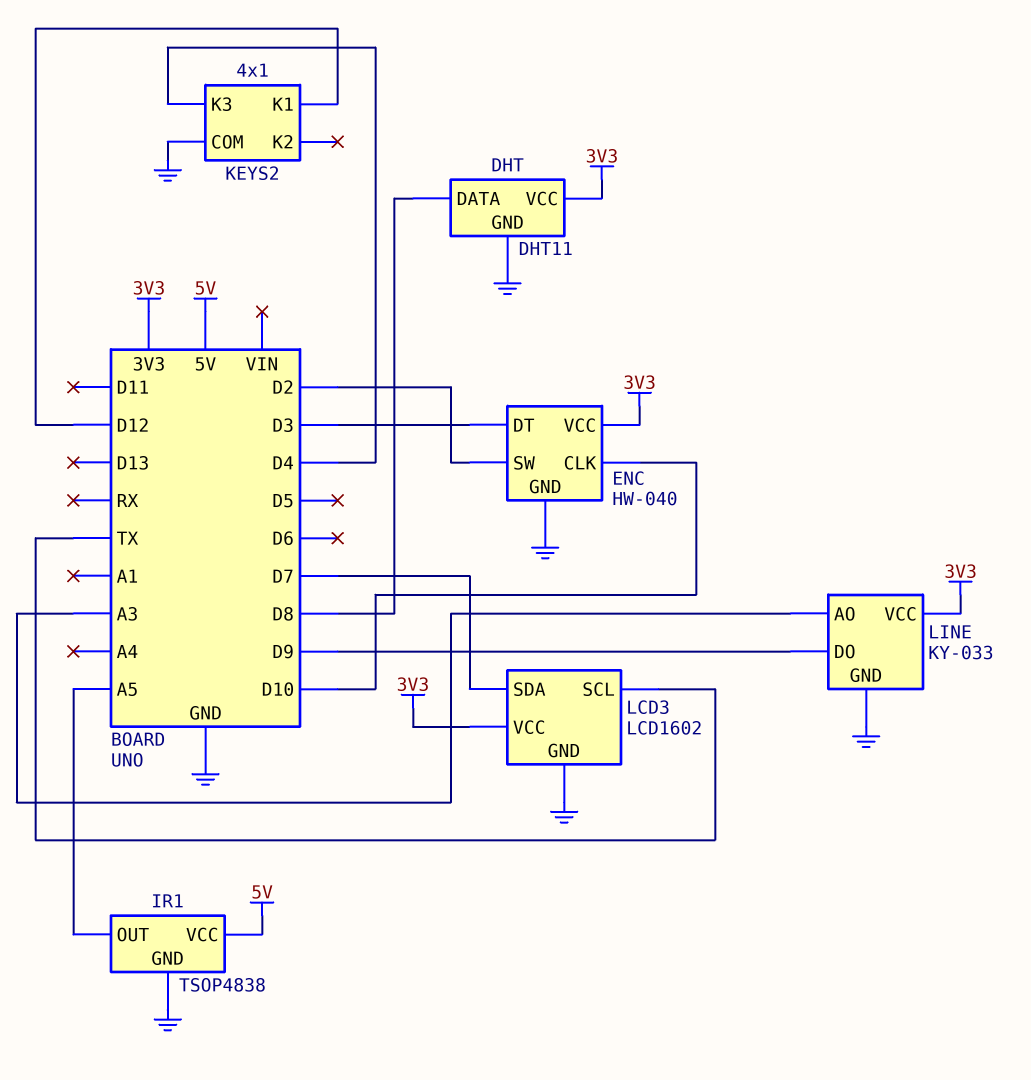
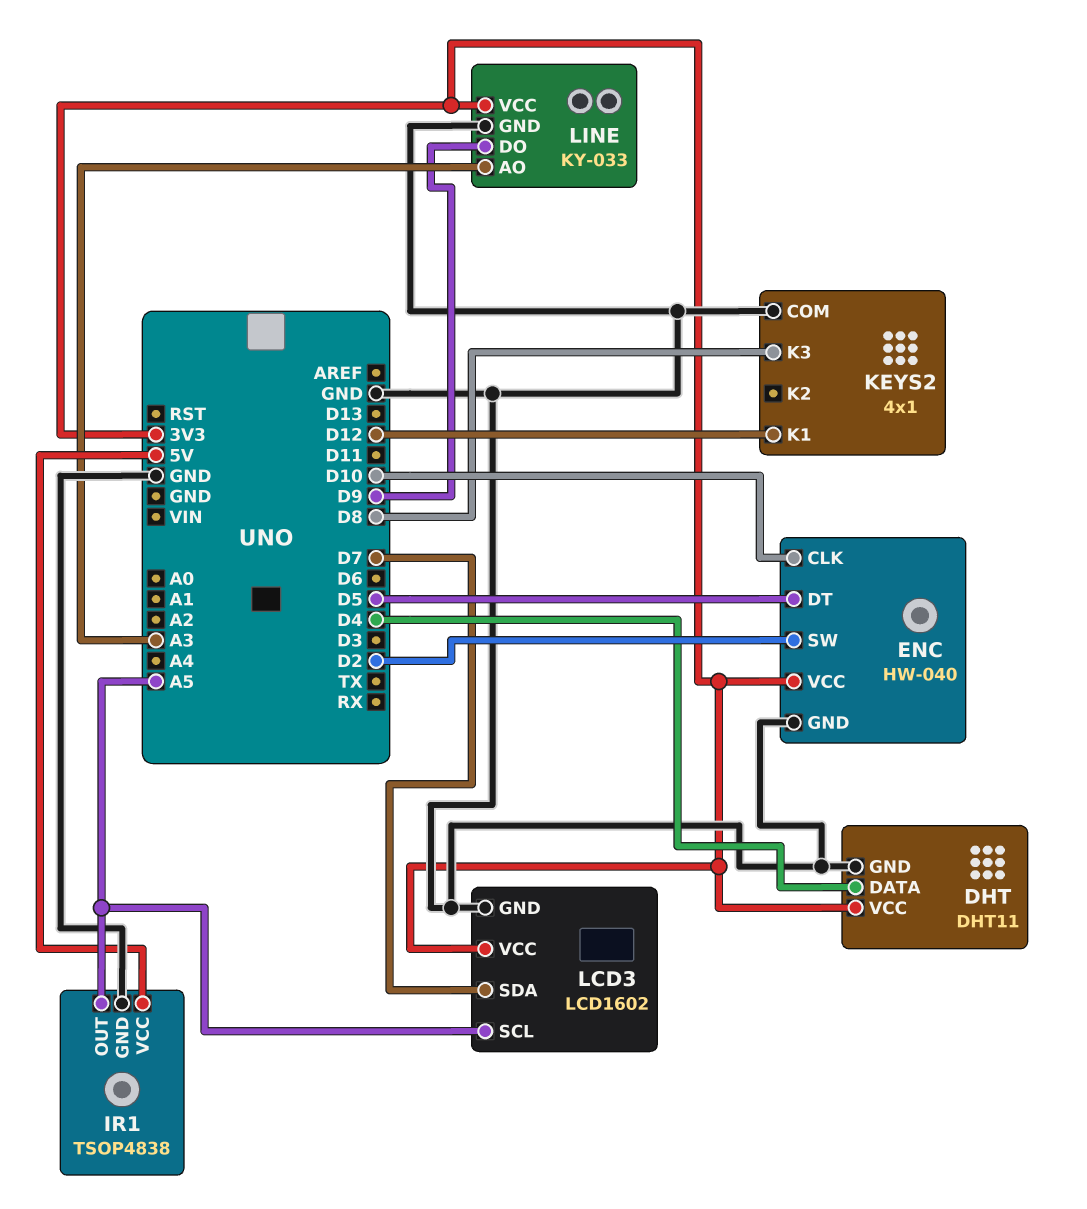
DHT pin DATA: D8 -> D4
ENC pin DT: D3 -> D5
KEYS2 pin K3: D4 -> D8
LCD3 pin SCL: TX -> A5

